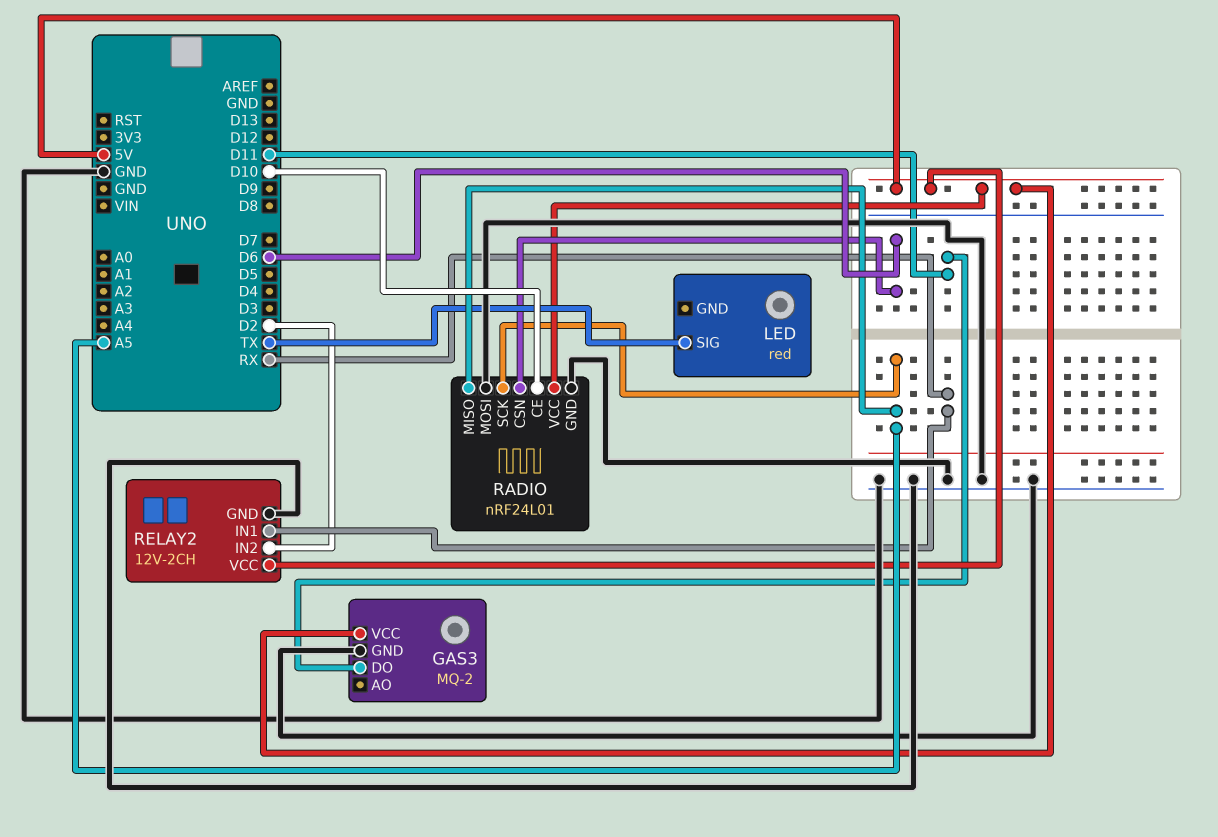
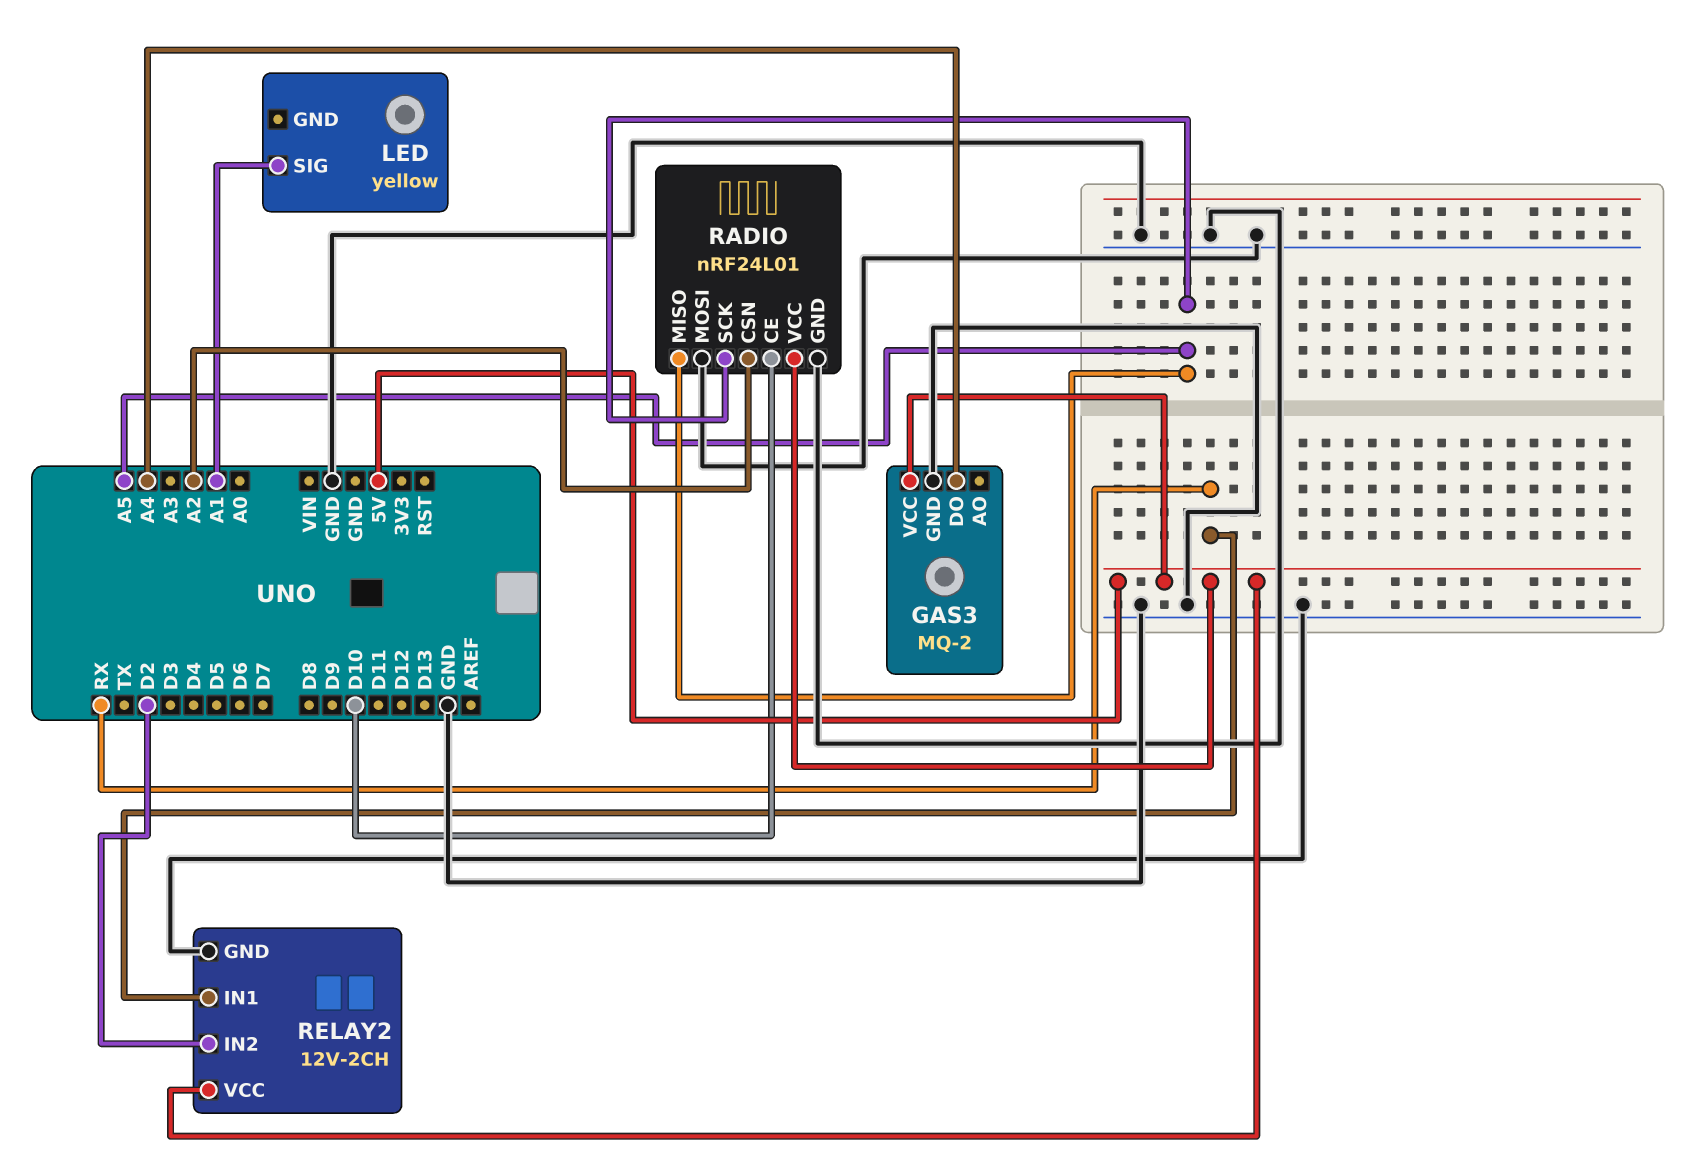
GAS3 pin DO: D11 -> A4
LED: red -> yellow
LED pin SIG: TX -> A1
RADIO pin CSN: D6 -> A2

